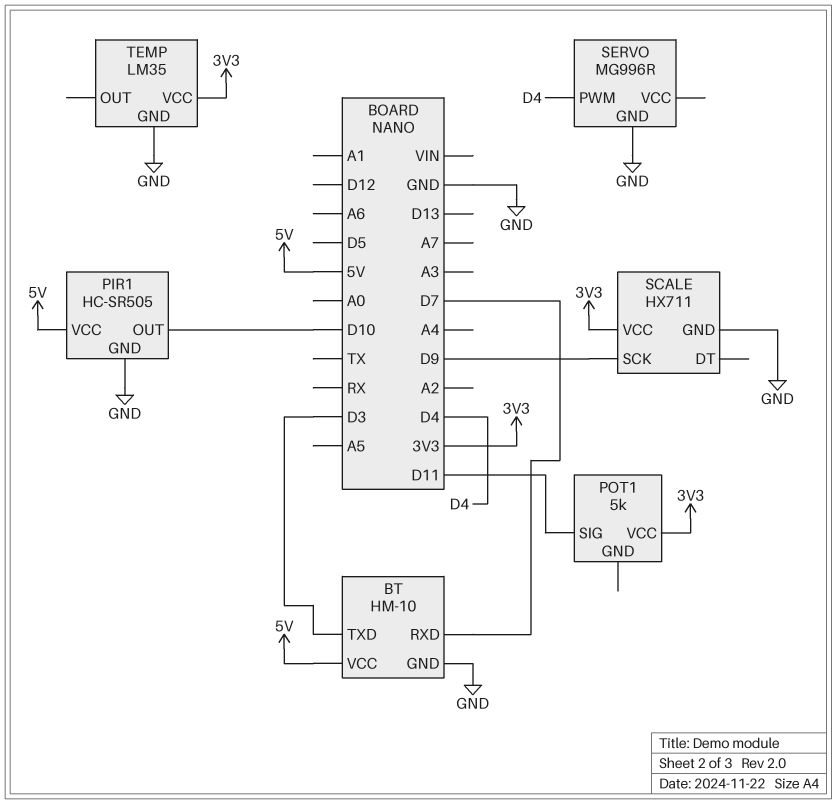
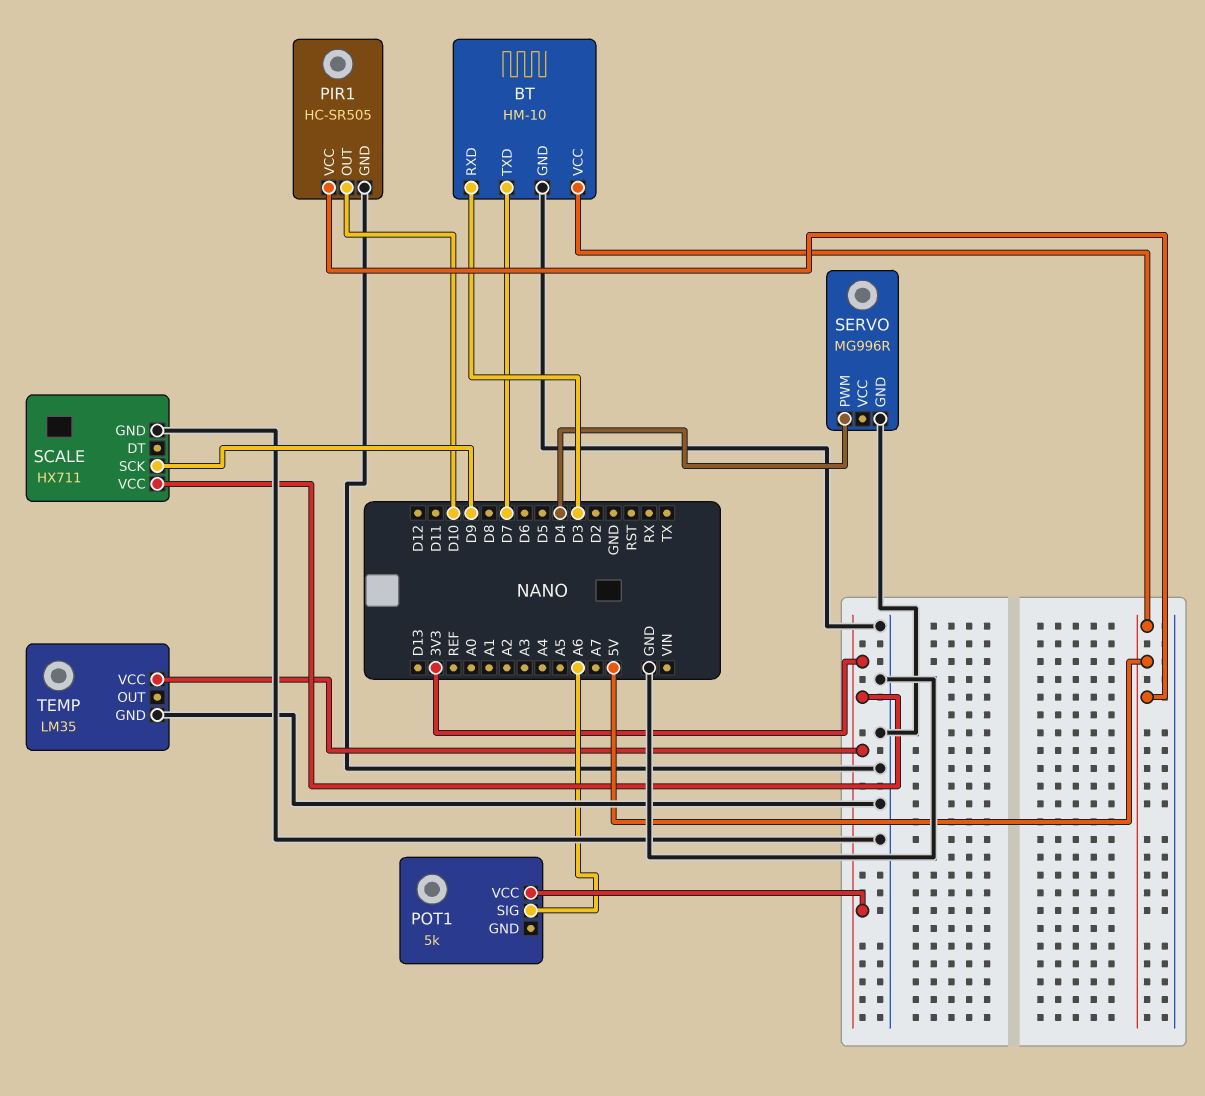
BT pin RXD: D7 -> D3
BT pin TXD: D3 -> D7
POT1 pin SIG: D11 -> A6

